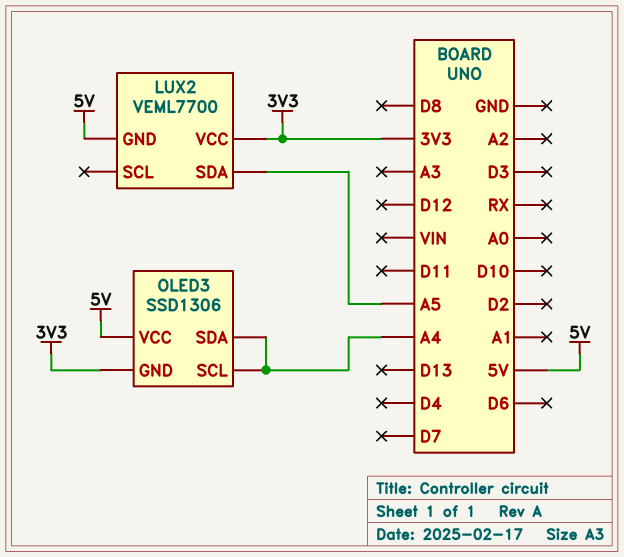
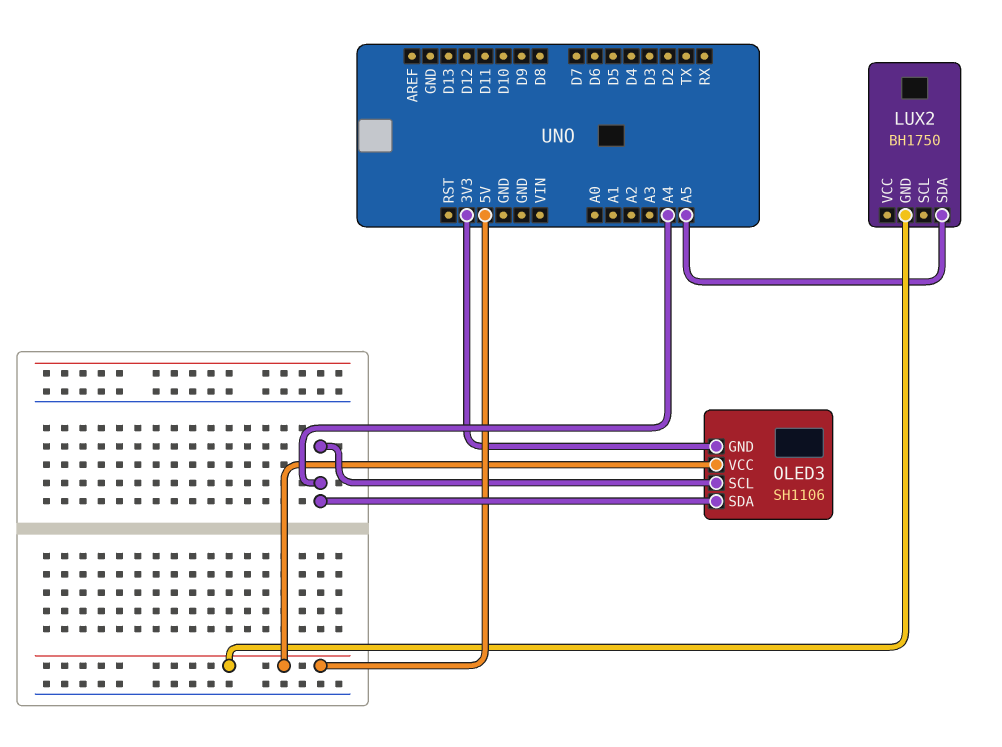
LUX2: VEML7700 -> BH1750
LUX2 pin VCC: 3V3 -> none
OLED3: SSD1306 -> SH1106

